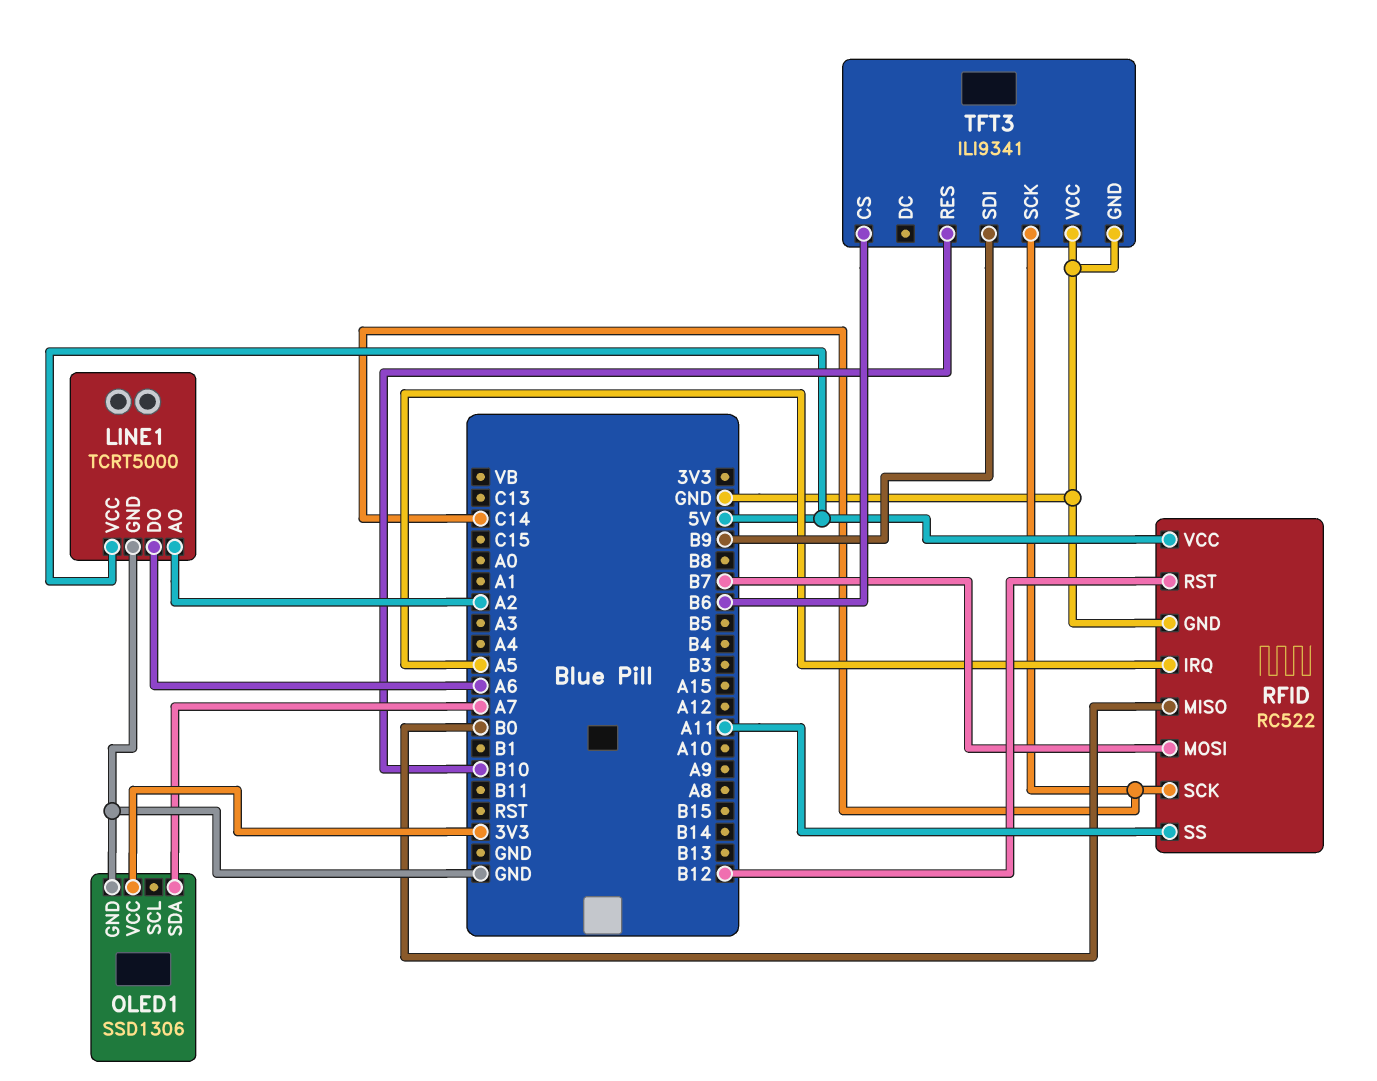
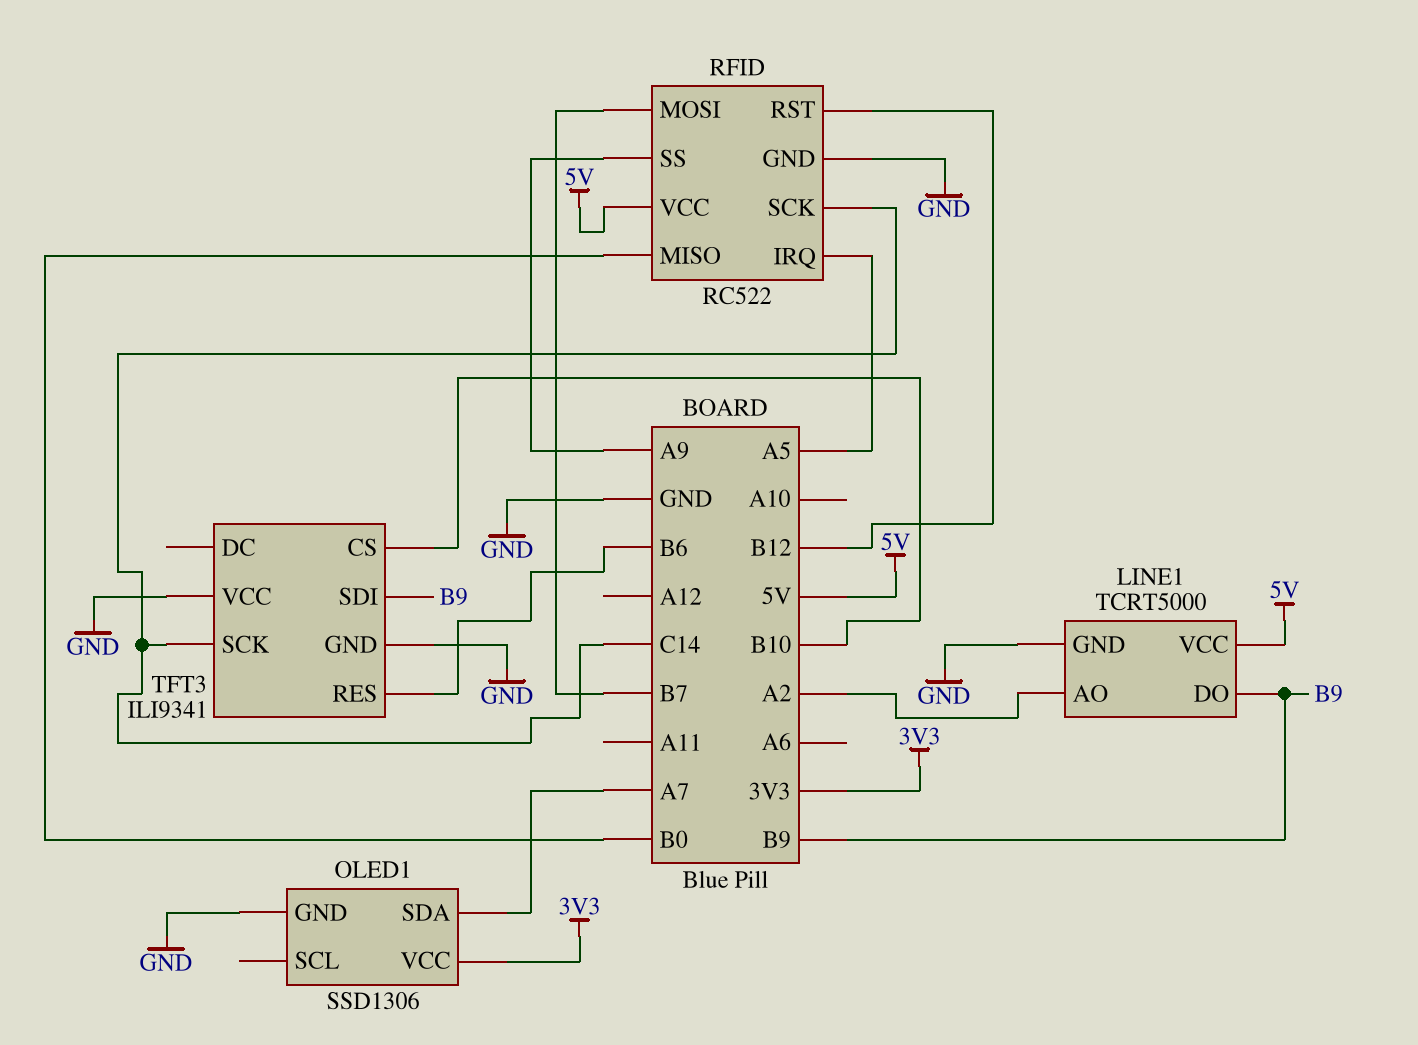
LINE1 pin DO: A6 -> B9
RFID pin SS: A11 -> A9
TFT3 pin CS: B6 -> B10
TFT3 pin RES: B10 -> B6

